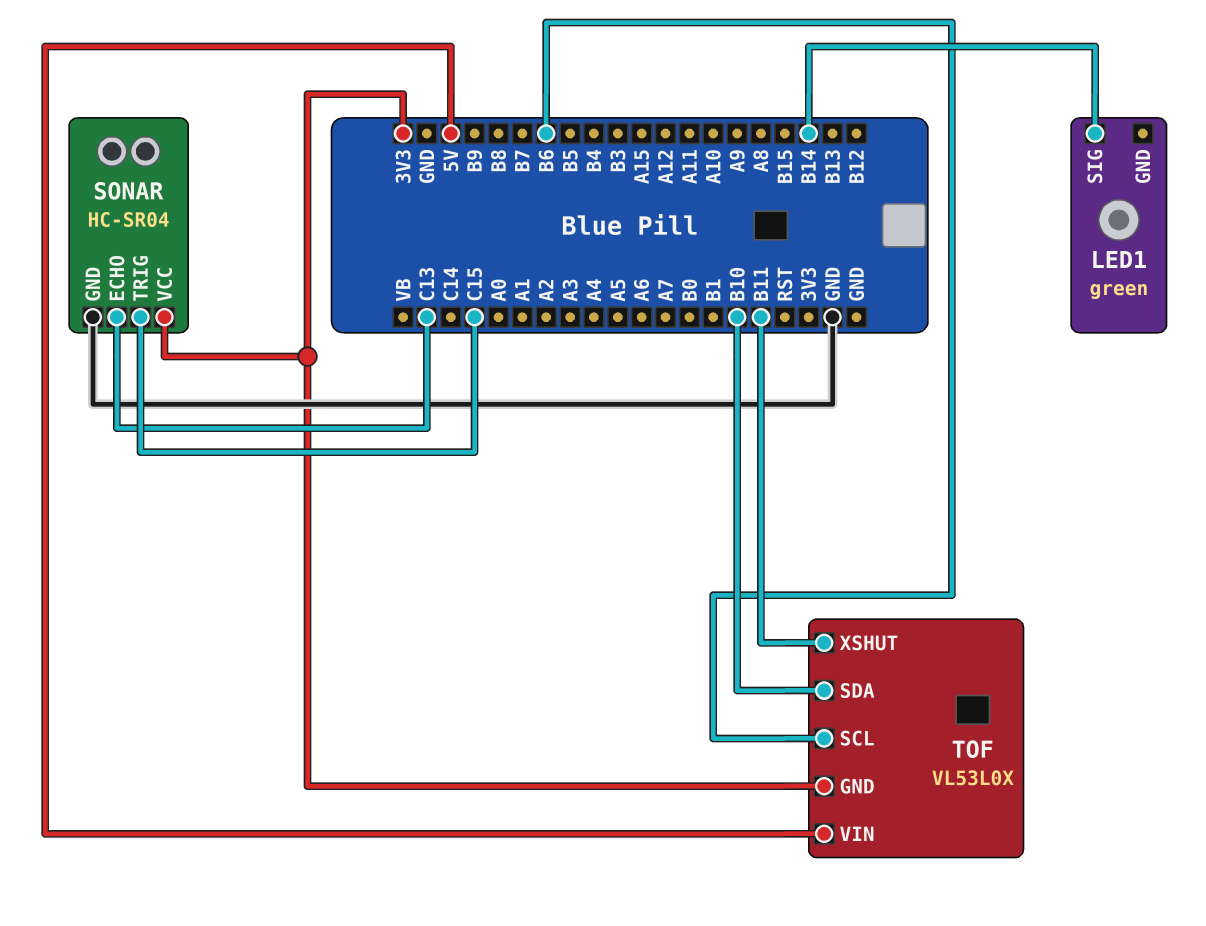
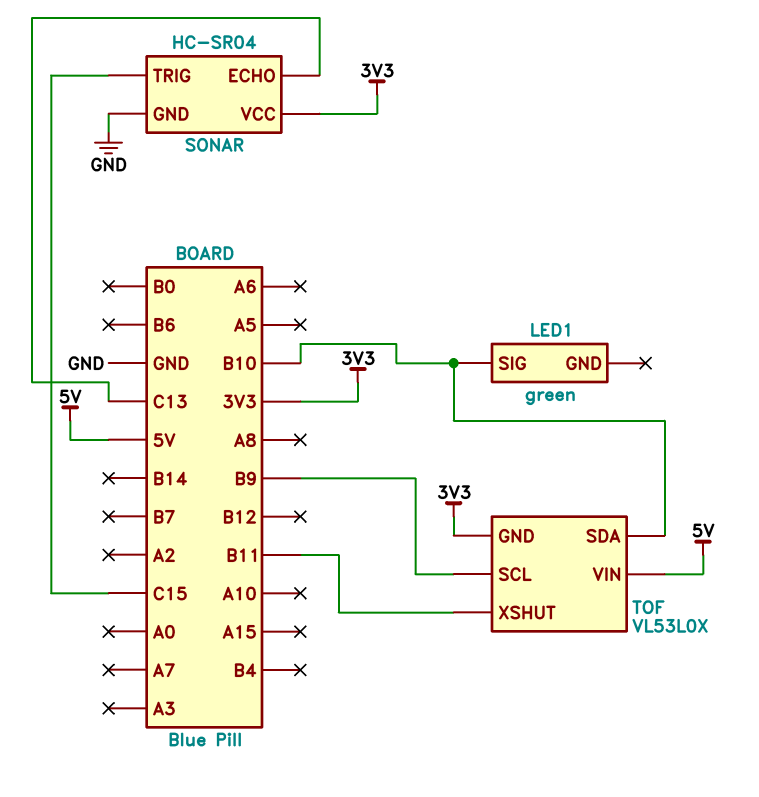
LED1 pin SIG: B14 -> B10
TOF pin SCL: B6 -> B9

